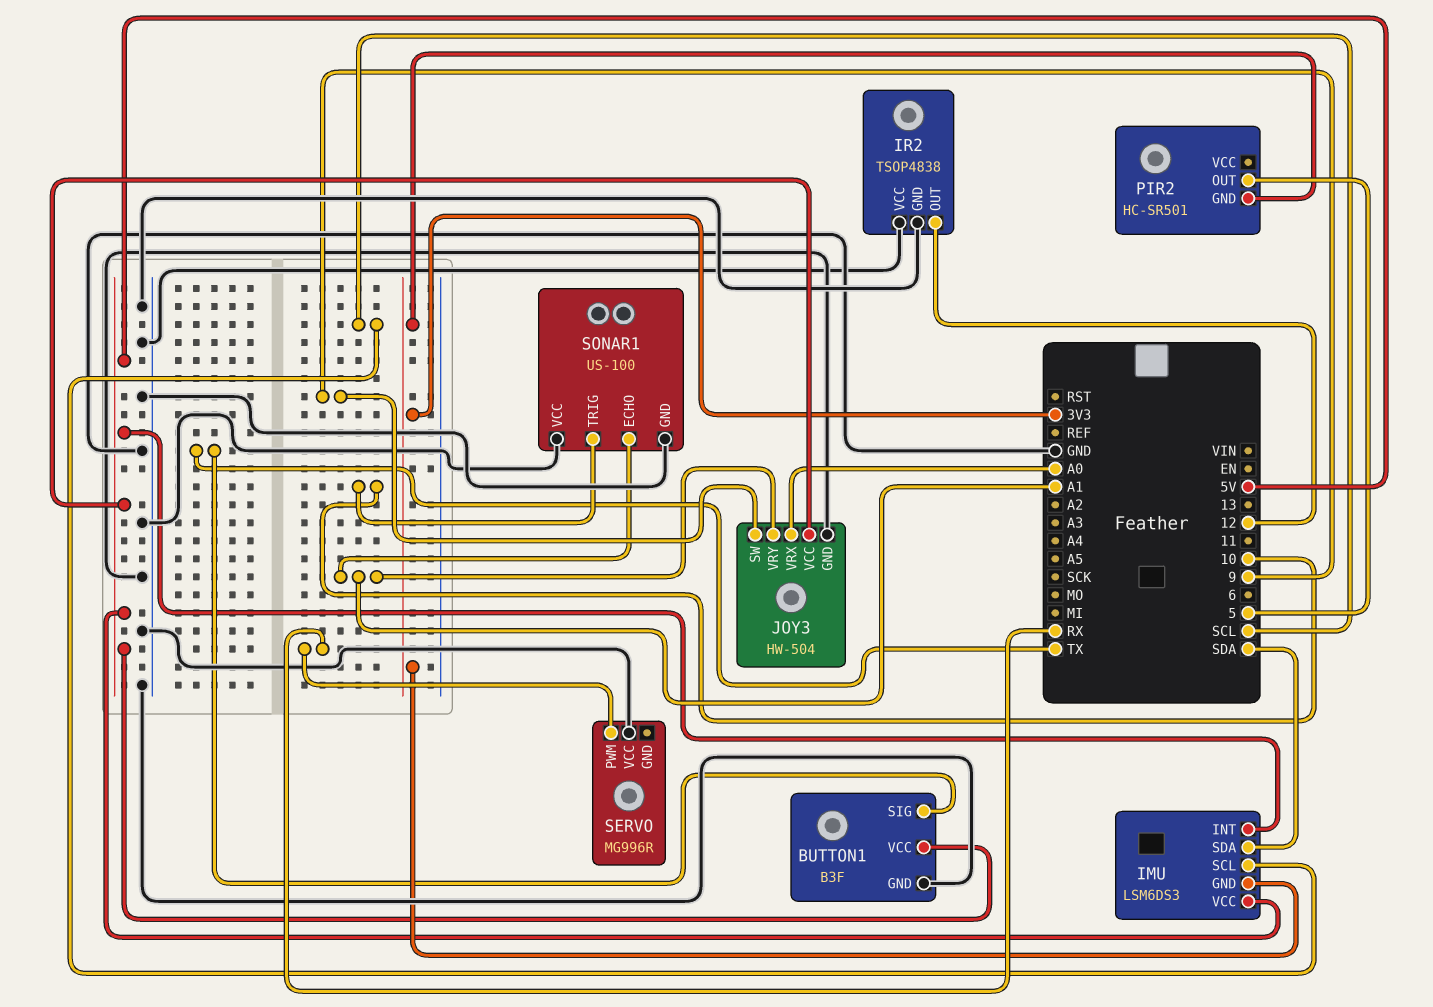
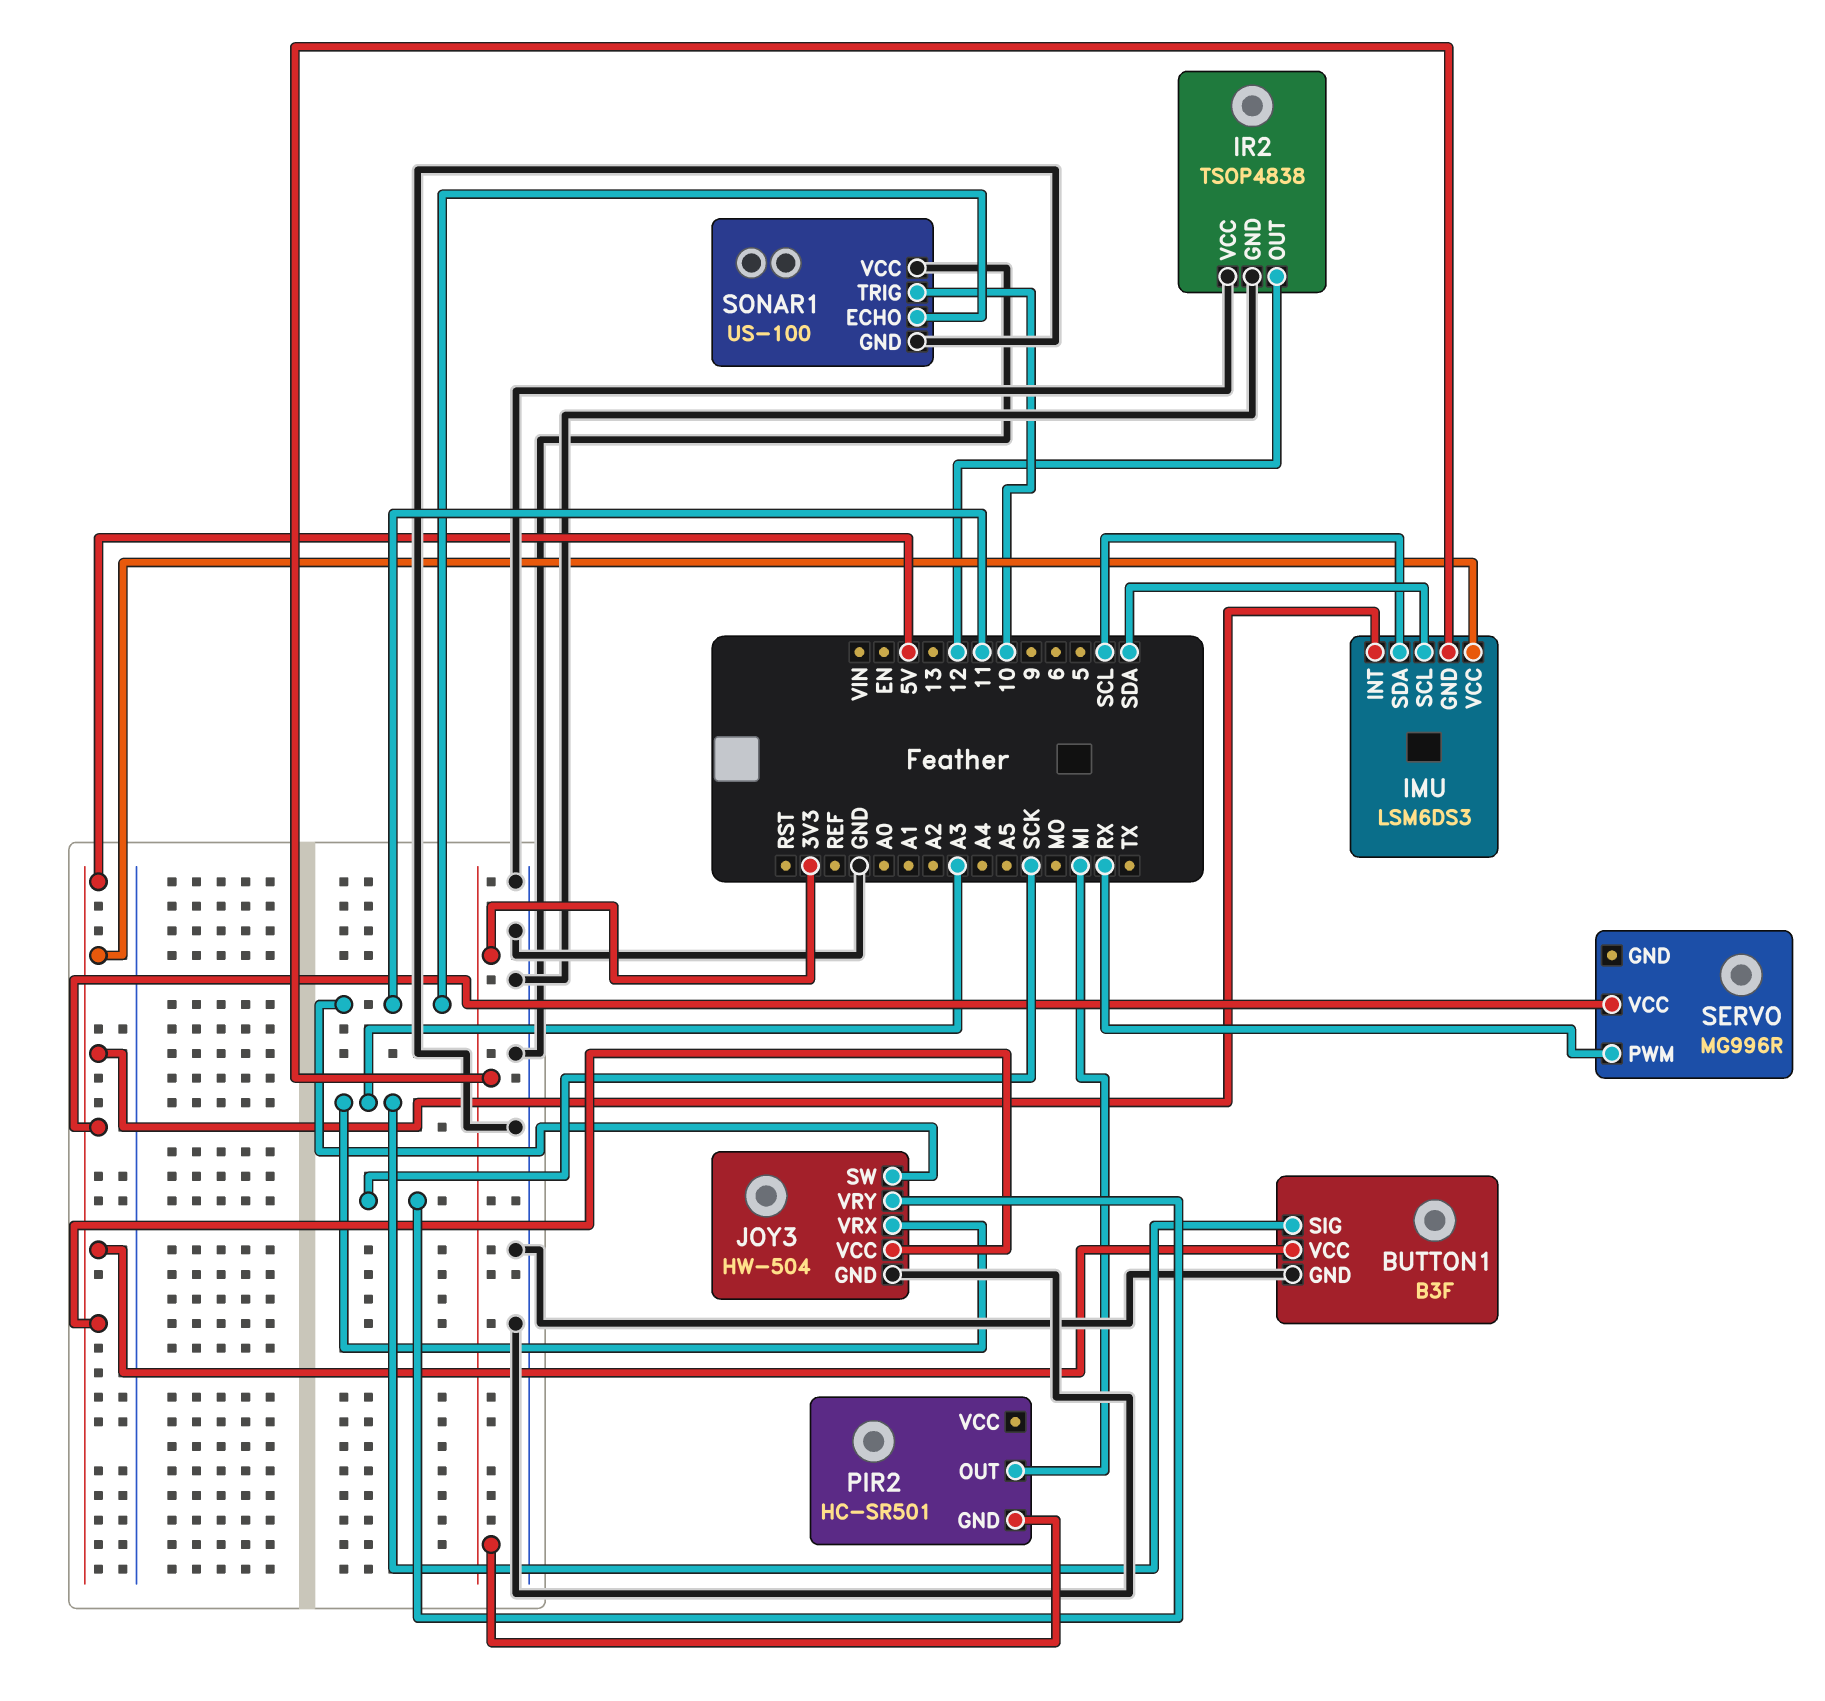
BUTTON1 pin SIG: TX -> A3
IMU pin SCL: SCL -> SDA
IMU pin SDA: SDA -> SCL
JOY3 pin SW: 9 -> 11
JOY3 pin VRX: A0 -> A3
JOY3 pin VRY: A1 -> SCK
PIR2 pin OUT: 5 -> MI
SERVO pin VCC: GND -> 5V
SONAR1 pin ECHO: A1 -> 11

